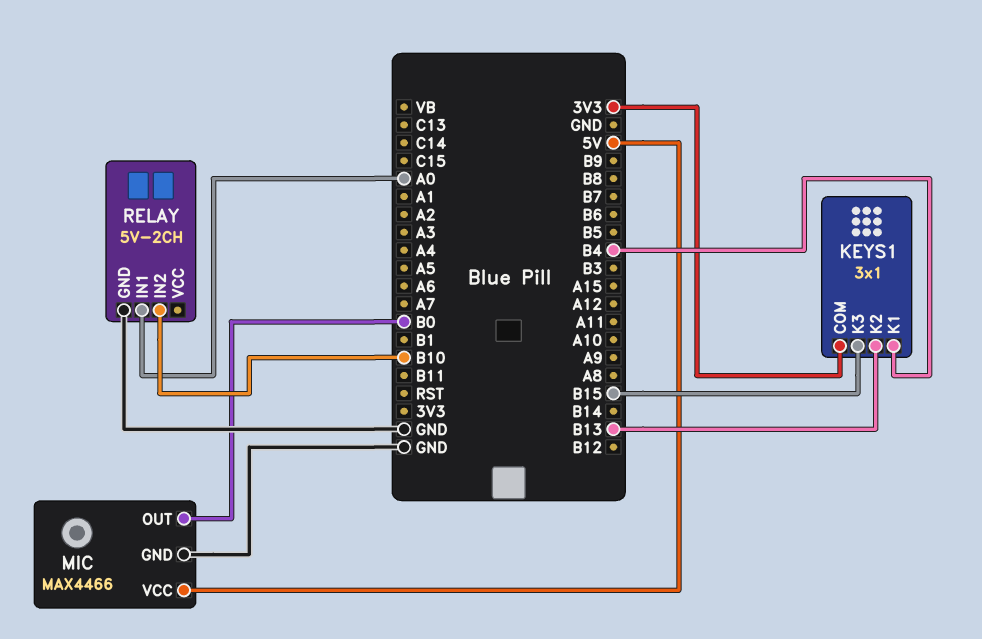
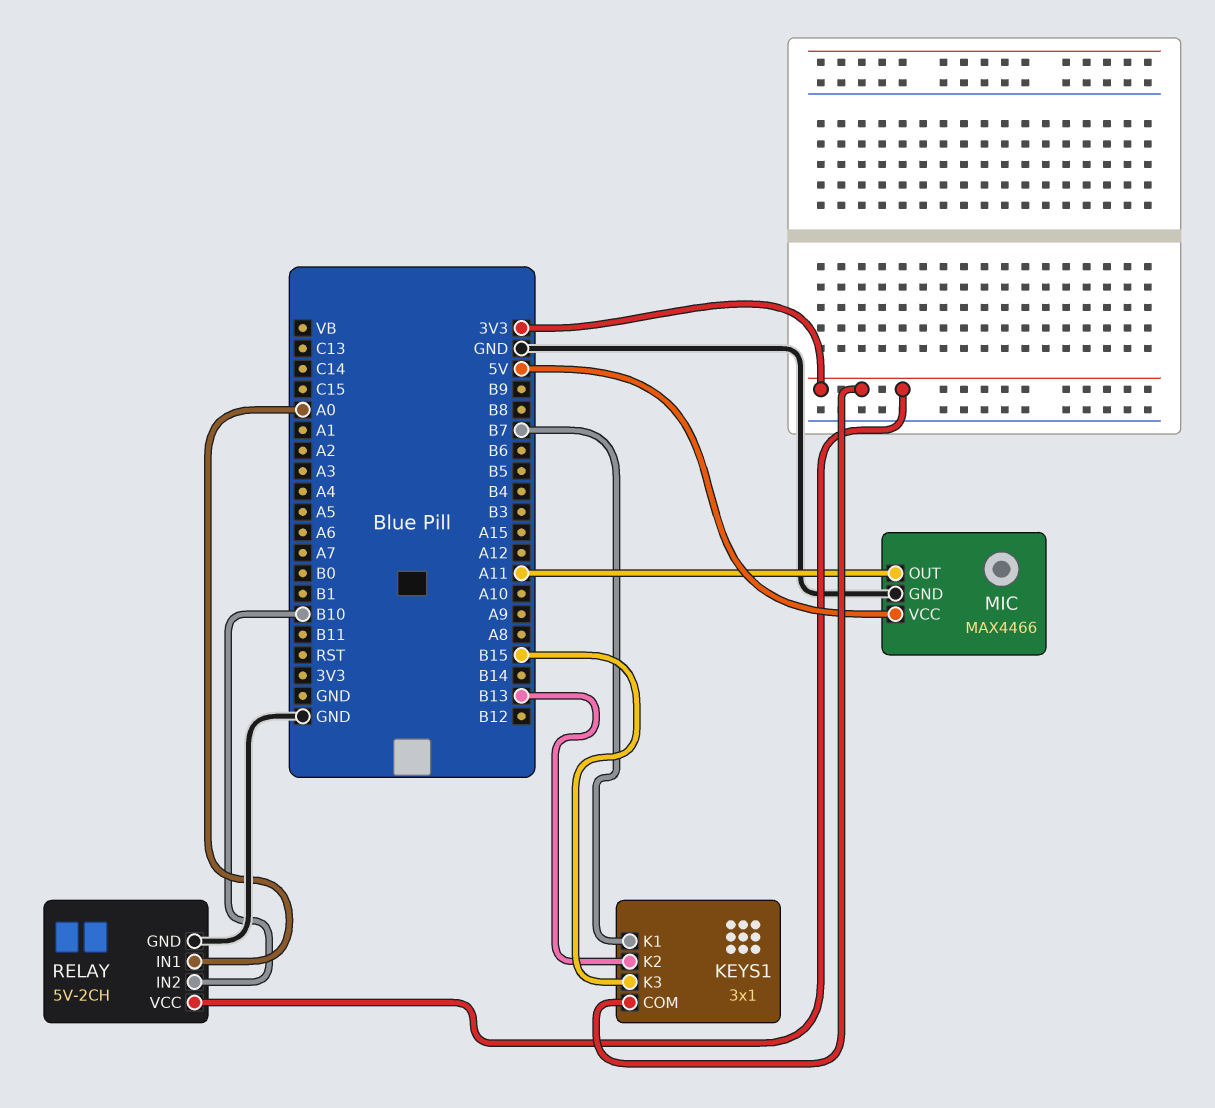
KEYS1 pin K1: B4 -> B7
MIC pin OUT: B0 -> A11
RELAY pin VCC: none -> 3V3

